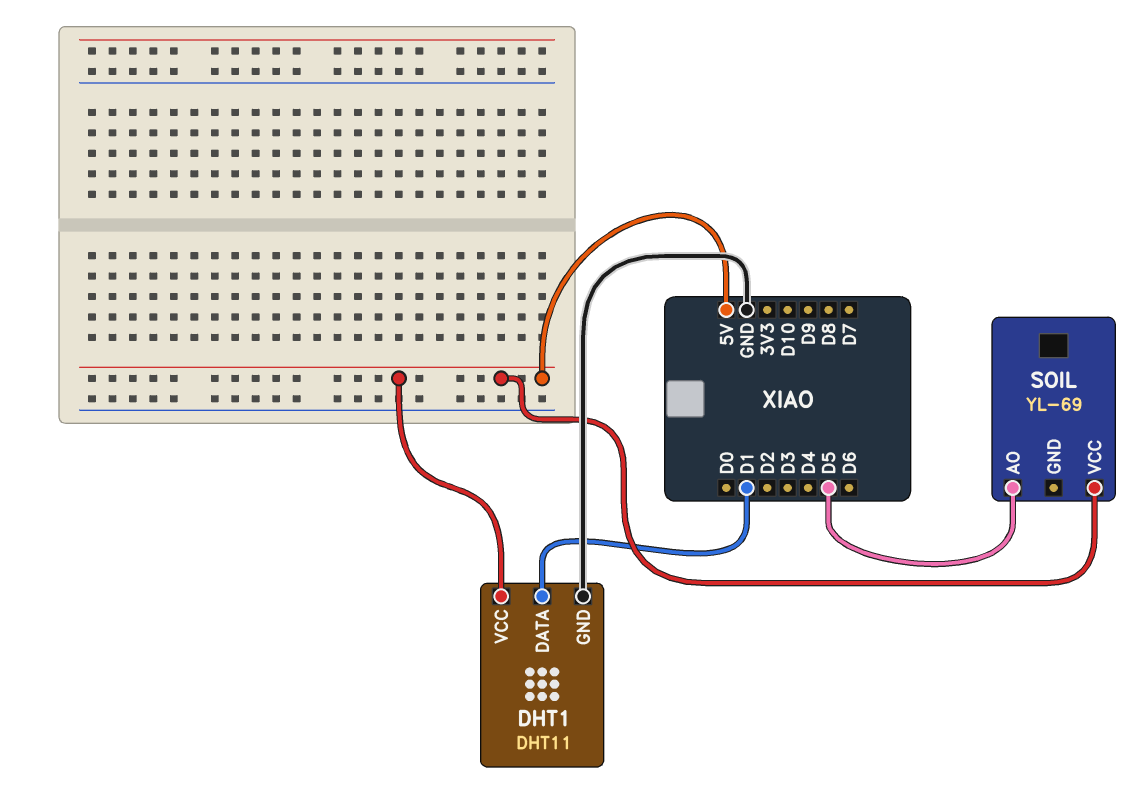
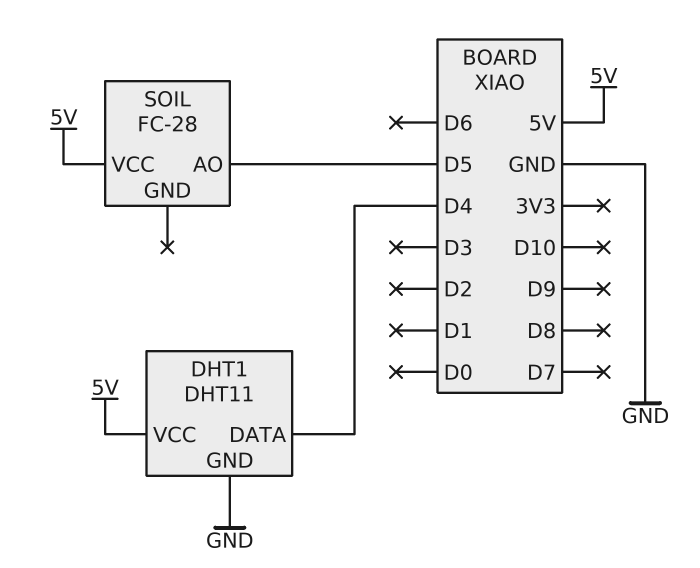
DHT1 pin DATA: D1 -> D4
SOIL: YL-69 -> FC-28

